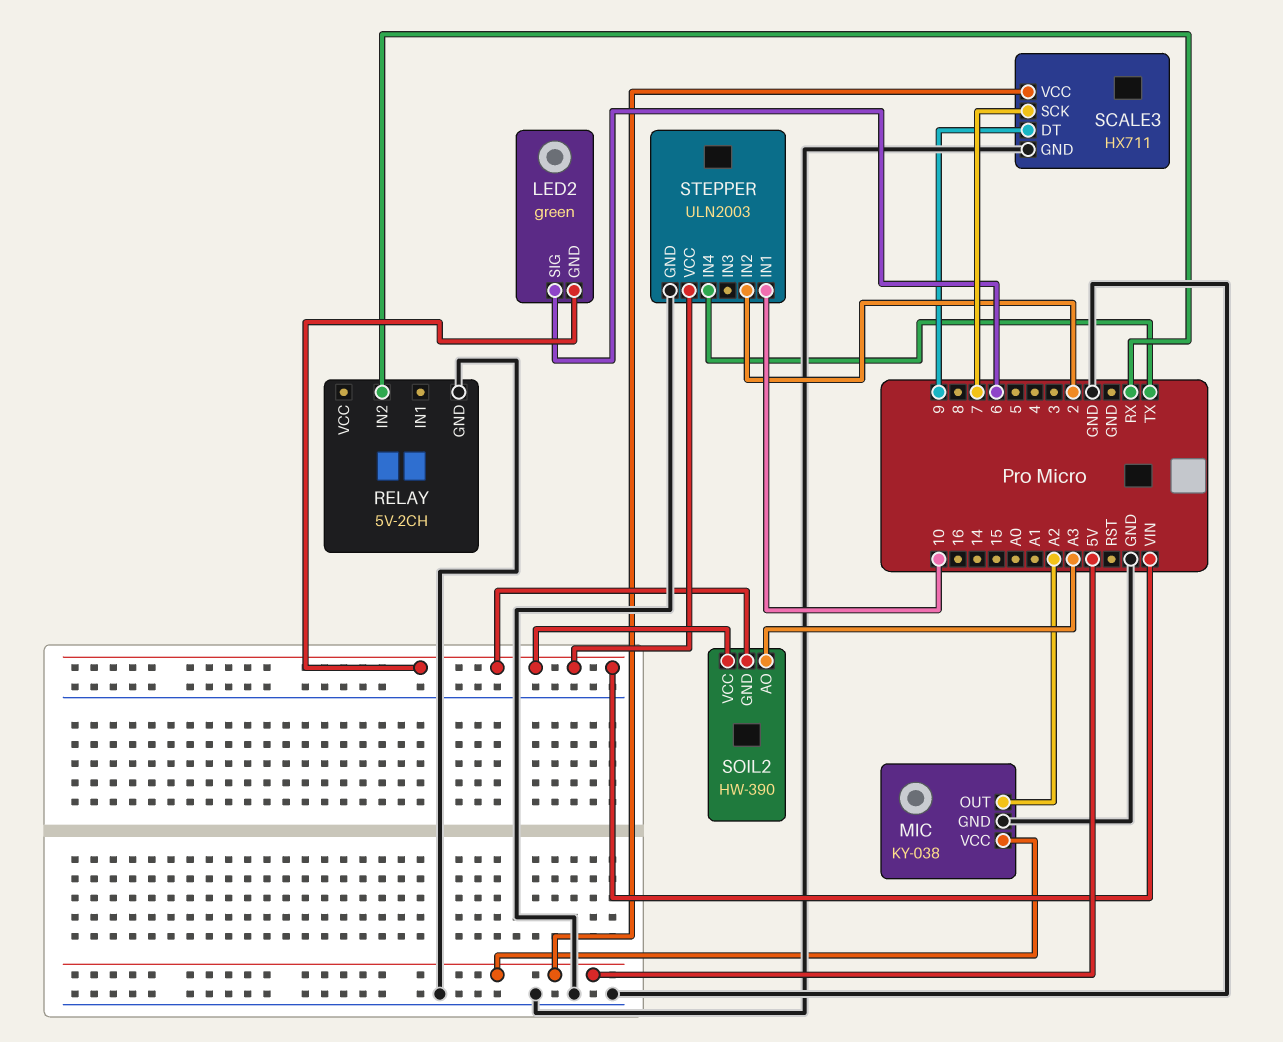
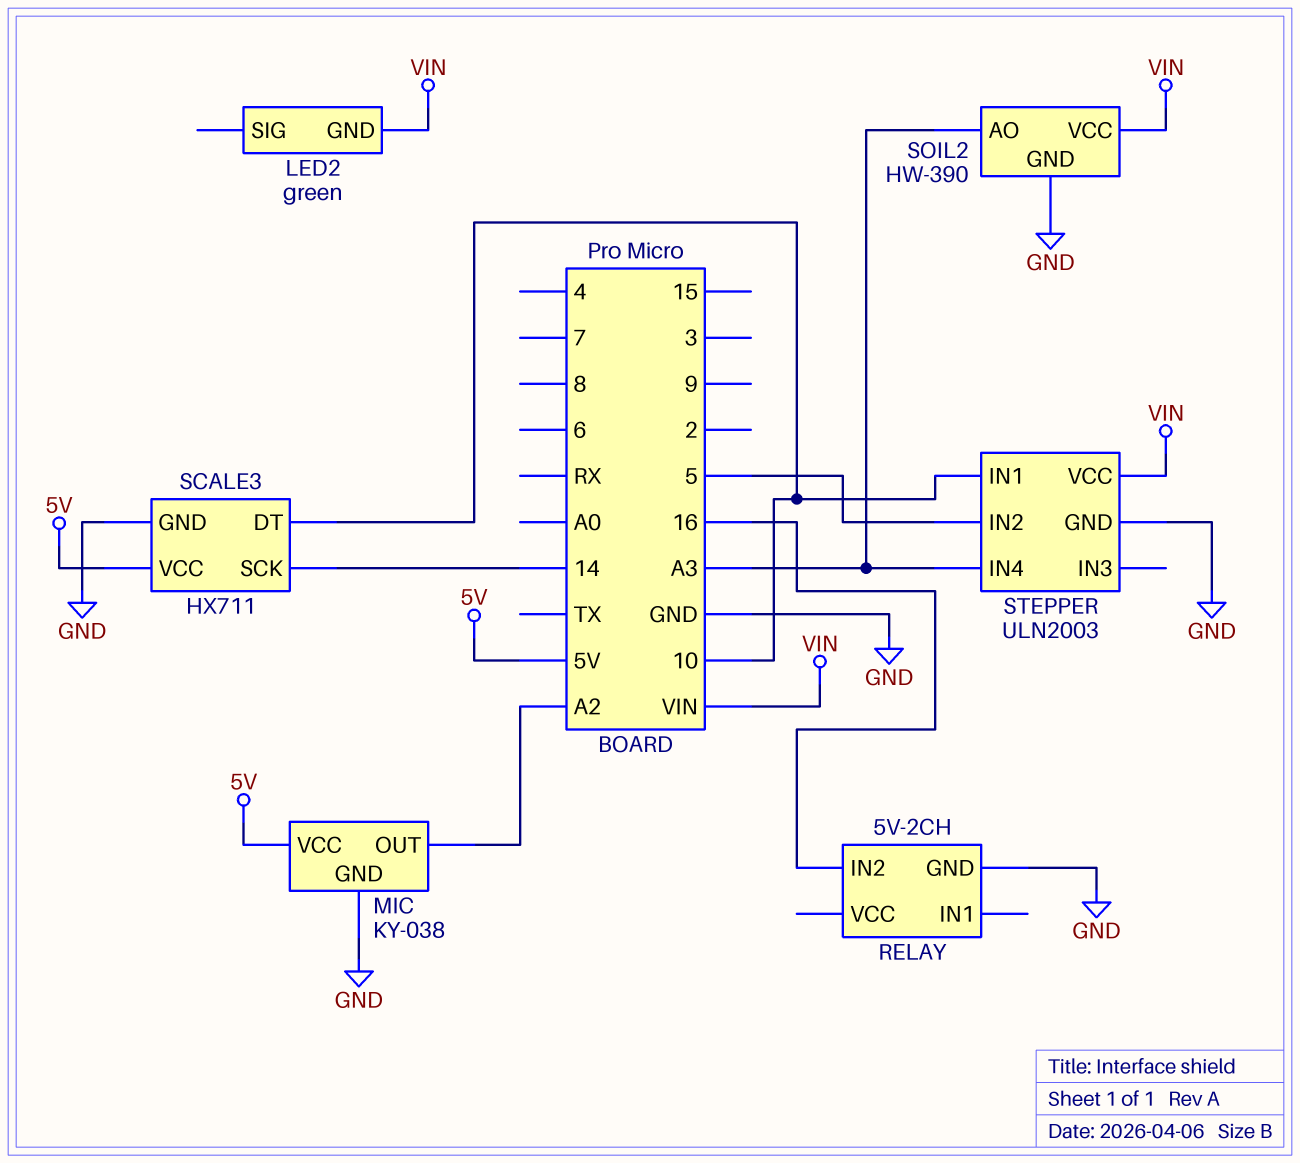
LED2 pin SIG: 6 -> none
RELAY pin IN2: RX -> 16
SCALE3 pin DT: 9 -> 10
SCALE3 pin SCK: 7 -> 14
SOIL2 pin GND: VIN -> GND
STEPPER pin IN2: 2 -> 5
STEPPER pin IN4: TX -> A3

